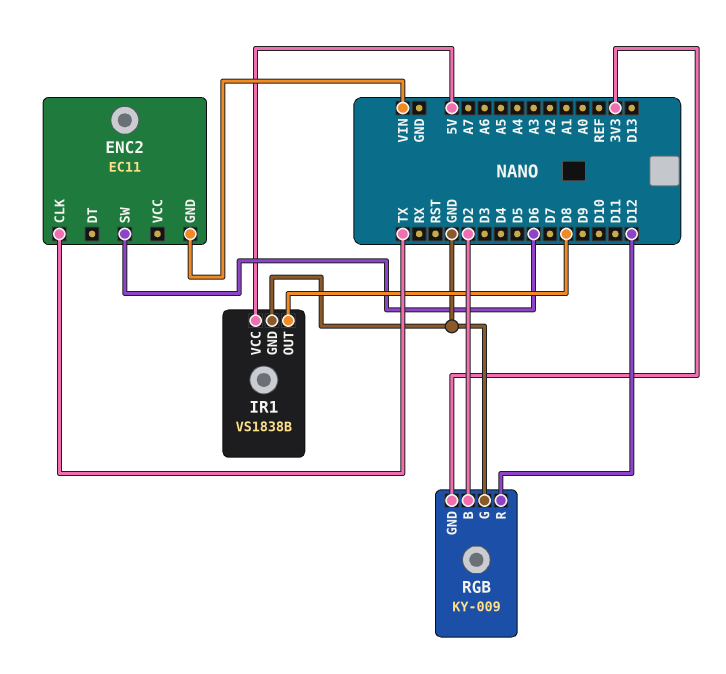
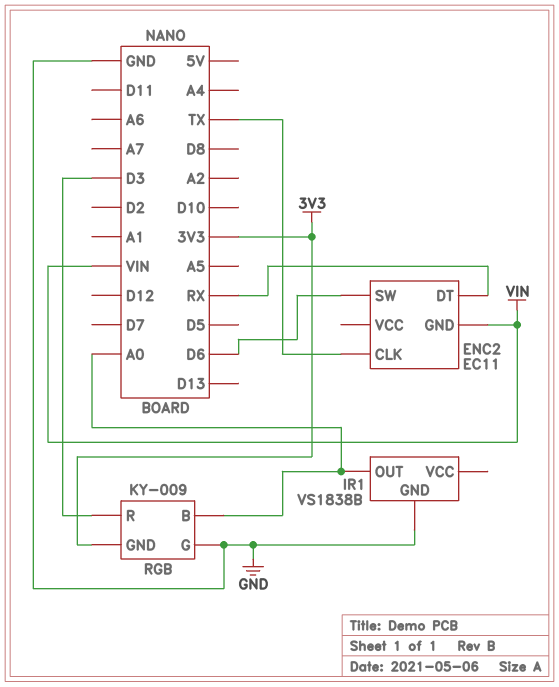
ENC2 pin DT: none -> RX
IR1 pin OUT: D8 -> A0
IR1 pin VCC: 5V -> none
RGB pin B: D2 -> A0
RGB pin R: D12 -> D3

